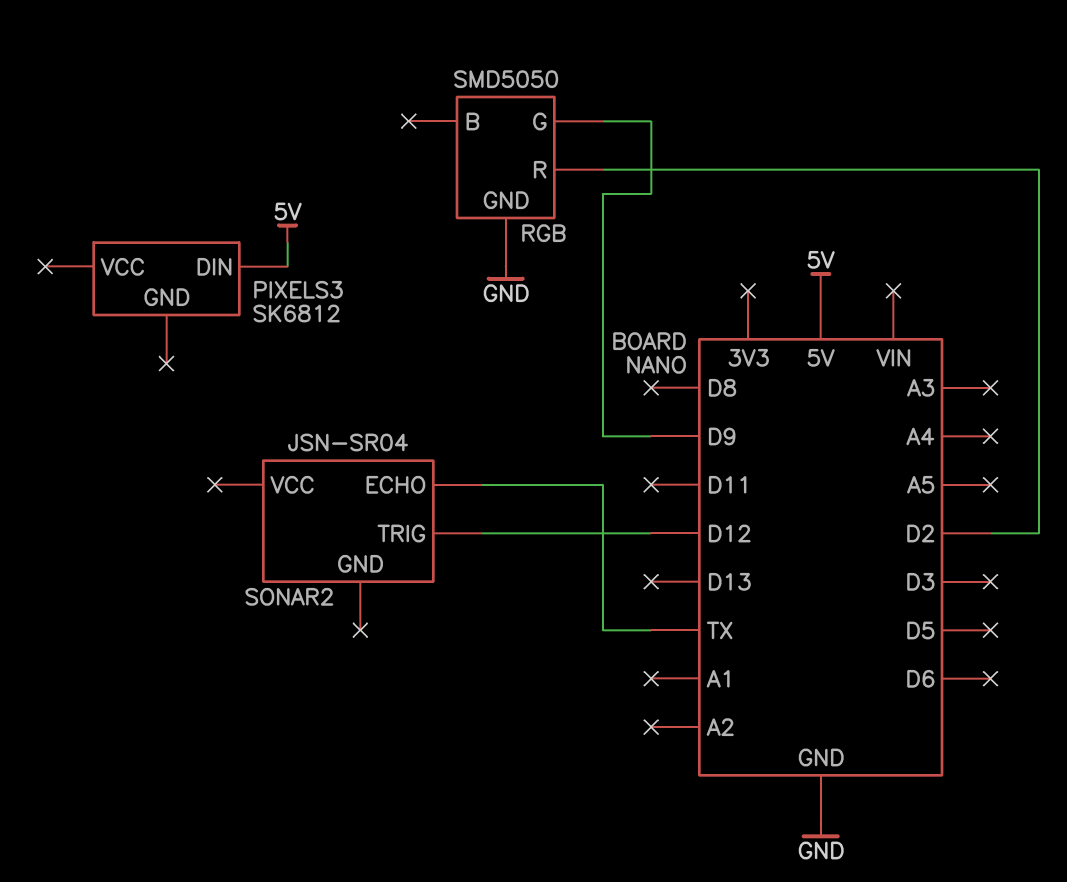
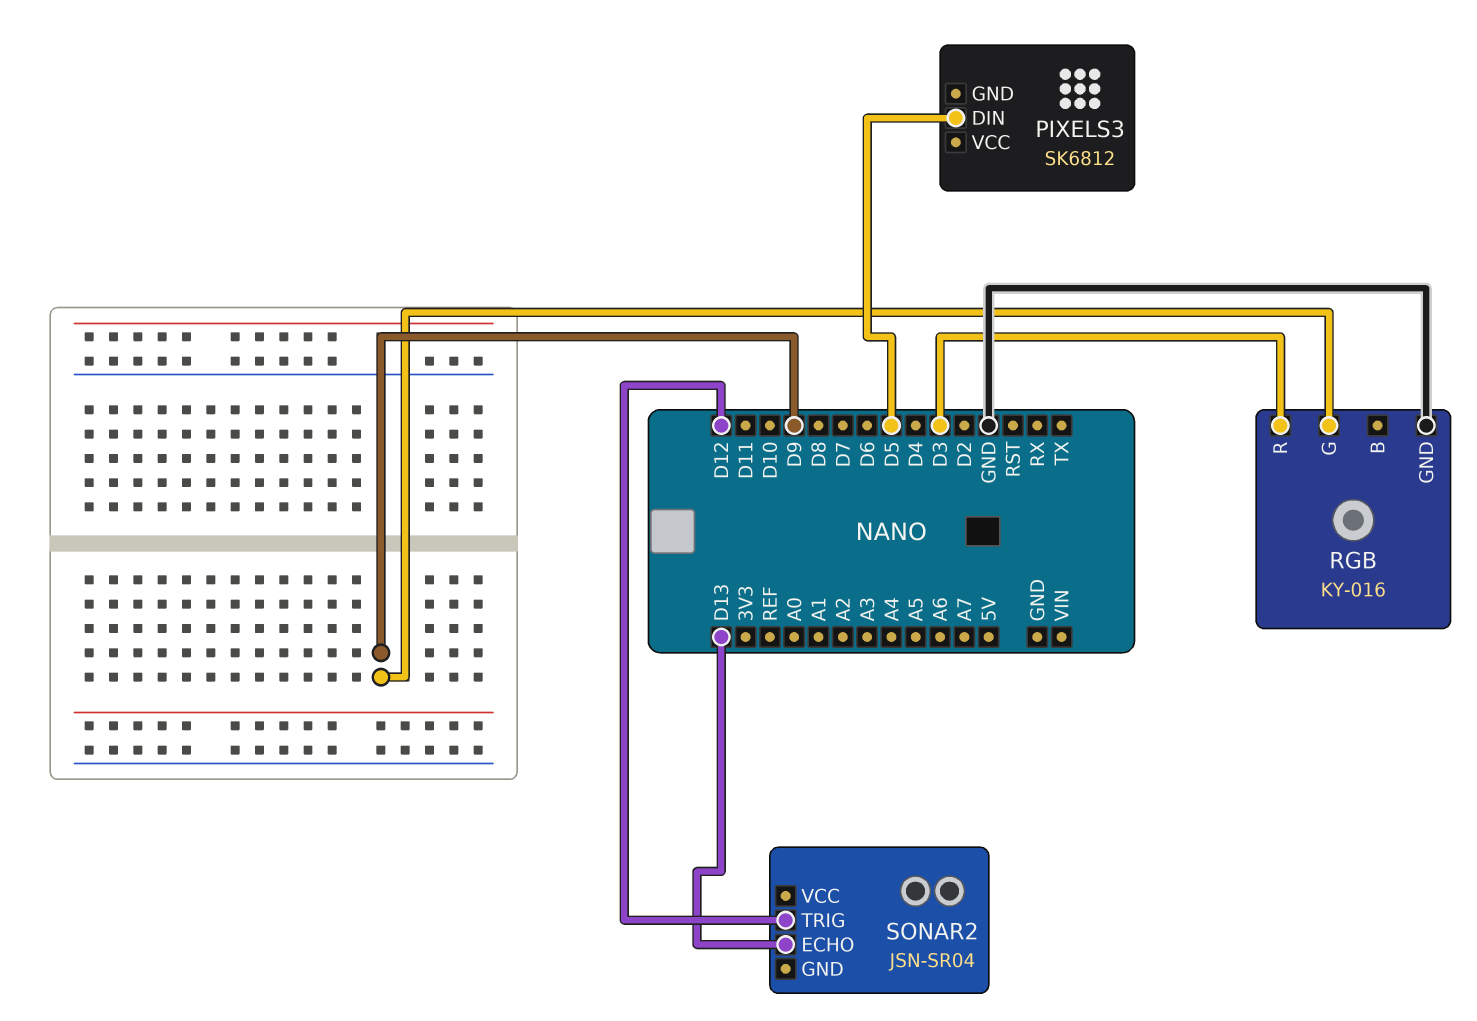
PIXELS3 pin DIN: 5V -> D5
RGB: SMD5050 -> KY-016
RGB pin R: D2 -> D3
SONAR2 pin ECHO: TX -> D13

